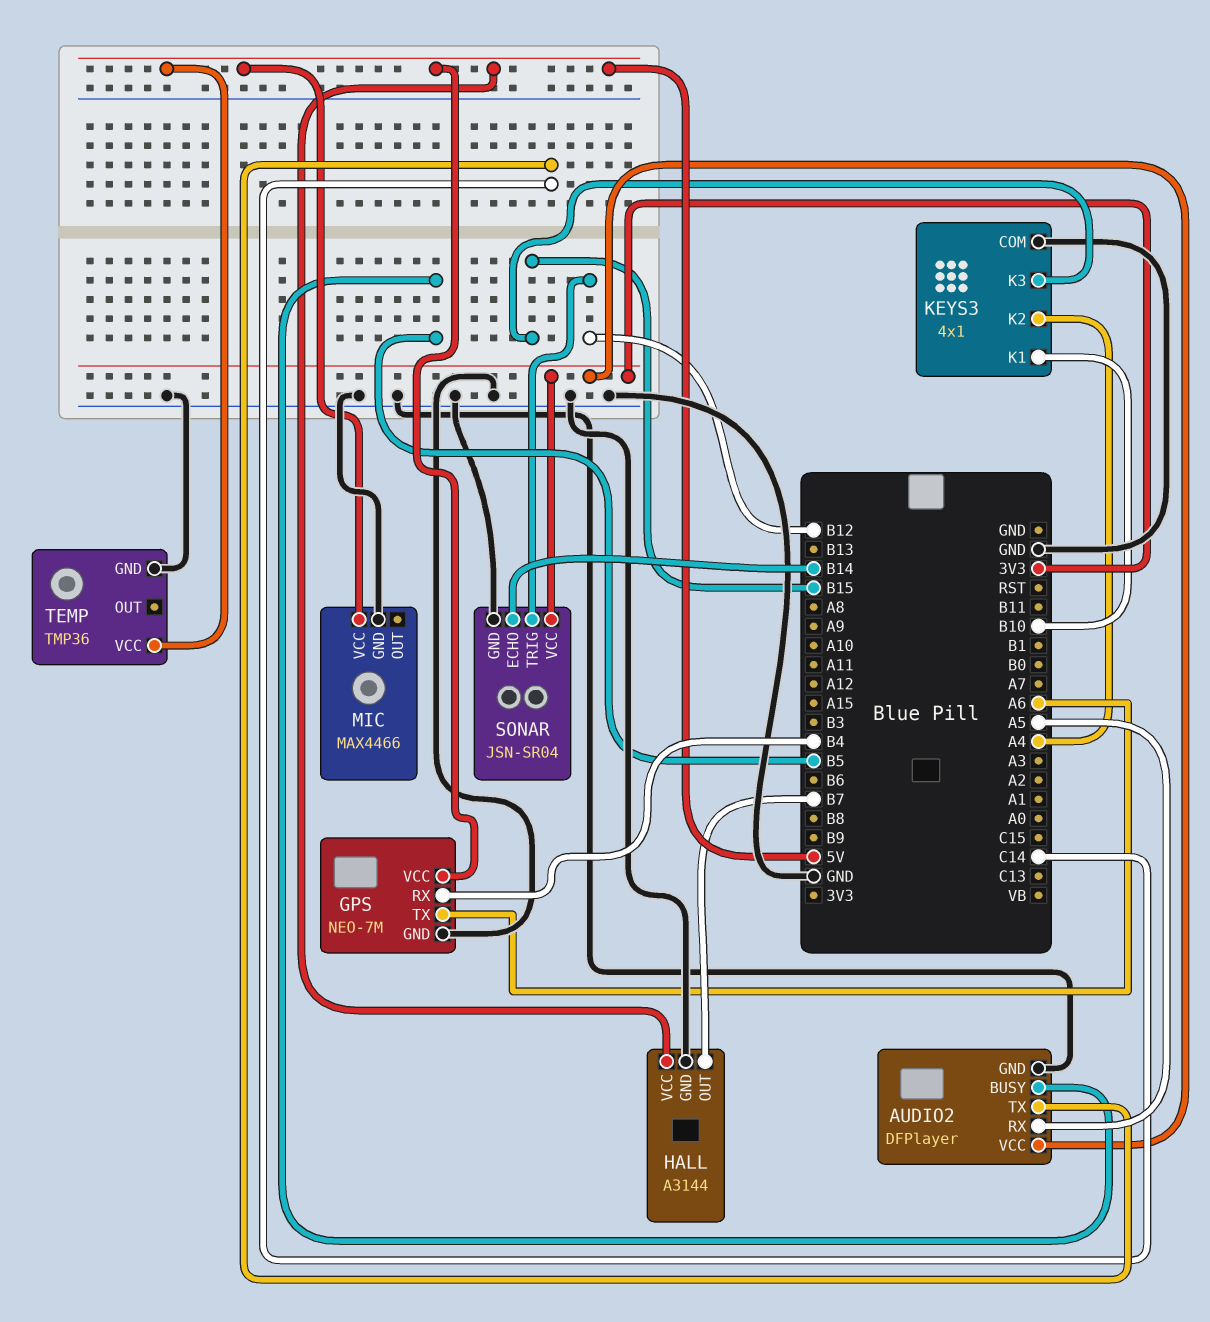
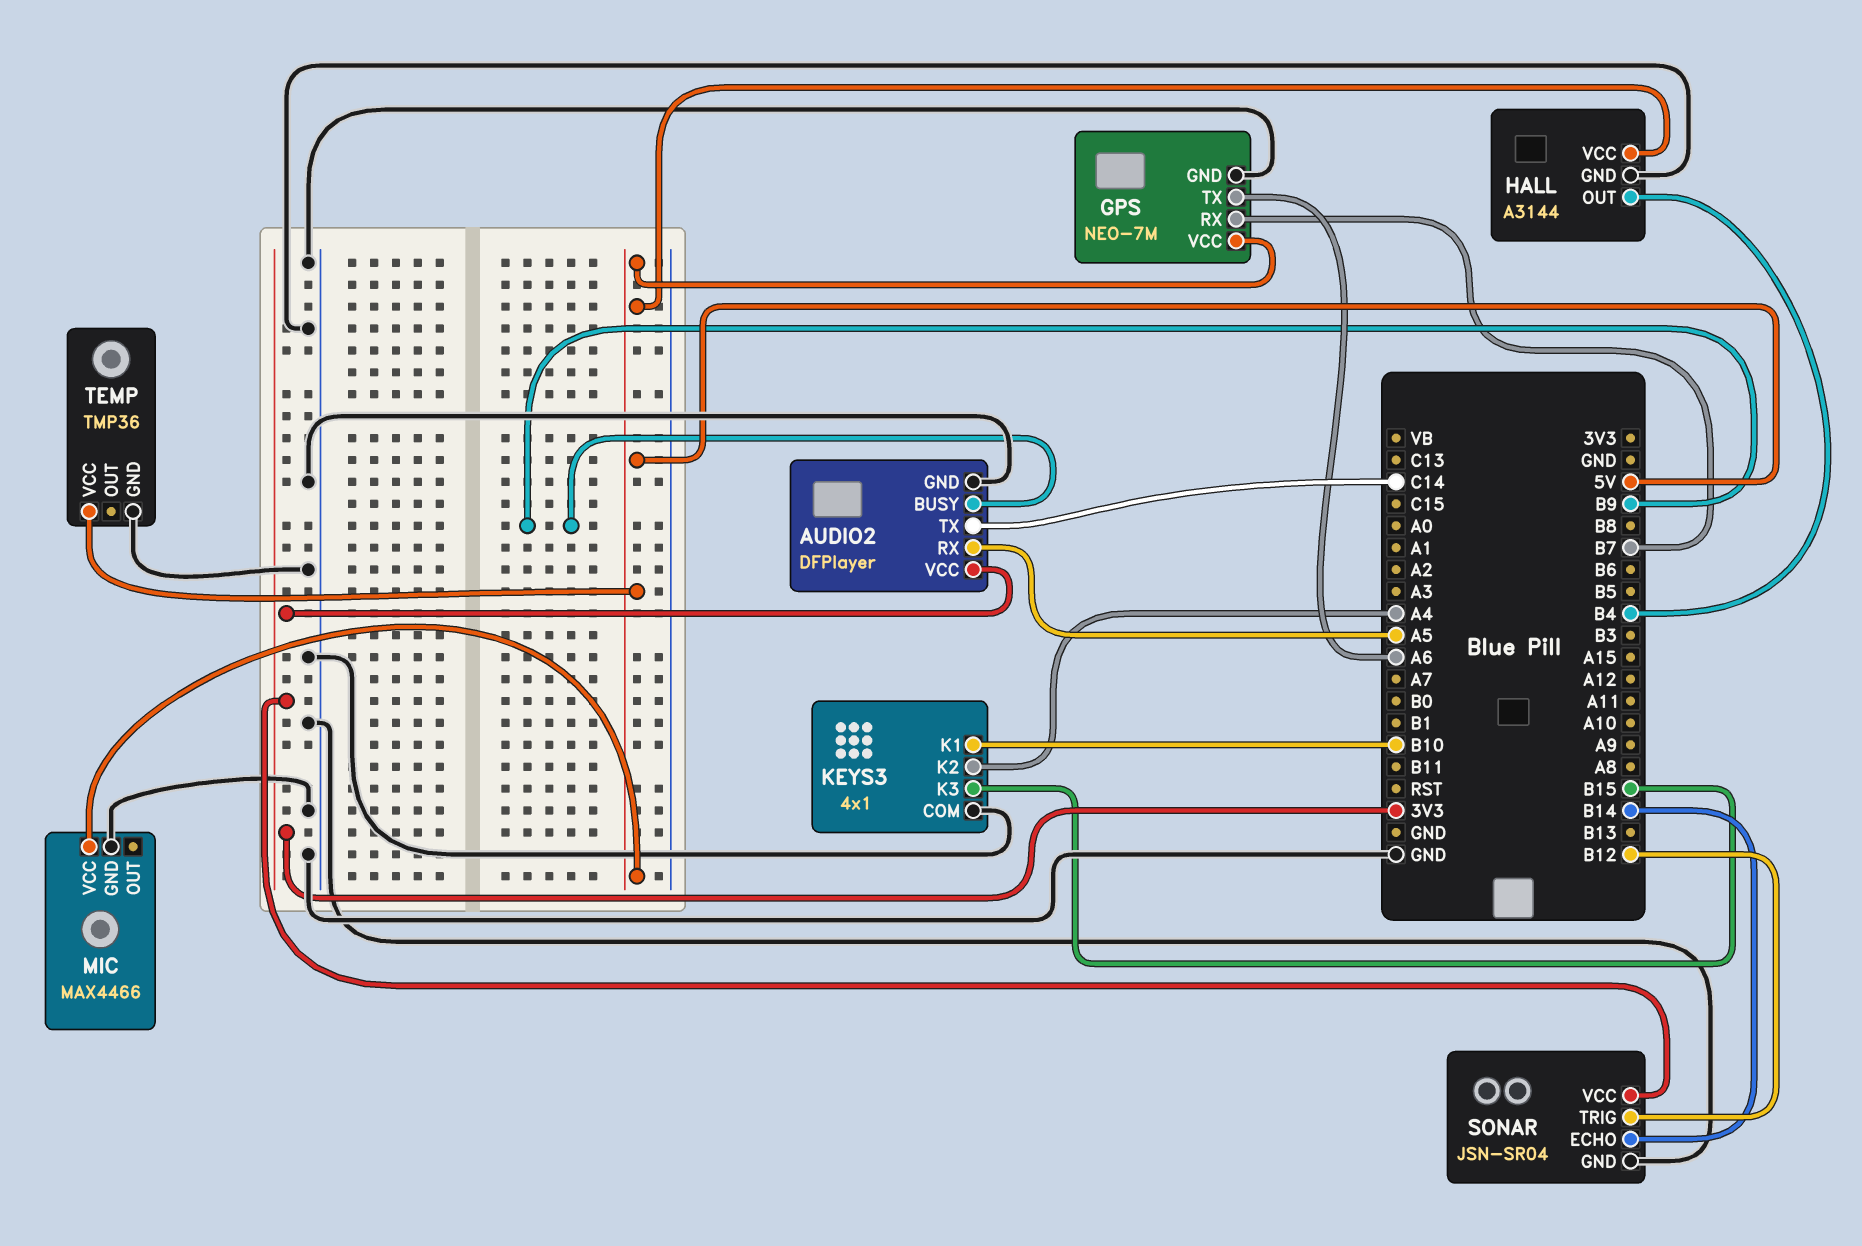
AUDIO2 pin BUSY: B5 -> B9
GPS pin RX: B4 -> B7
HALL pin OUT: B7 -> B4

